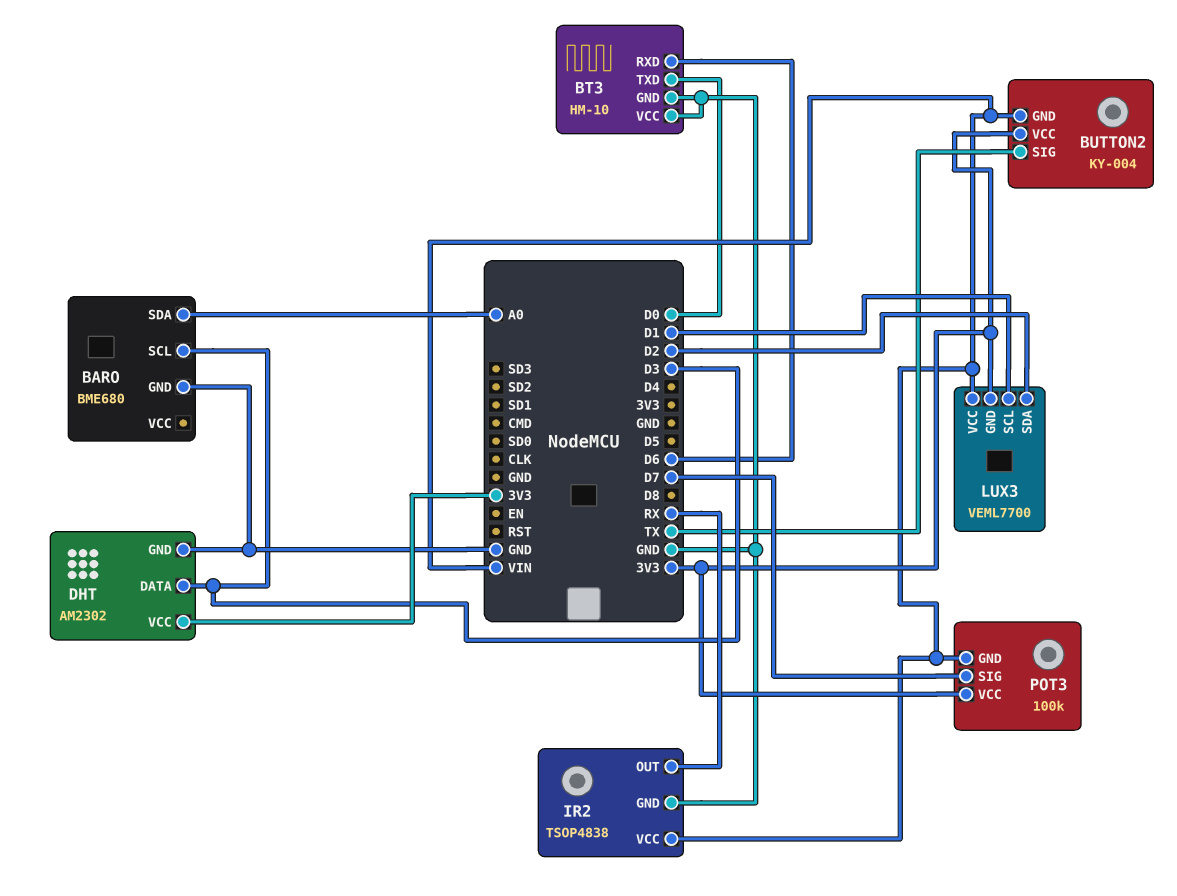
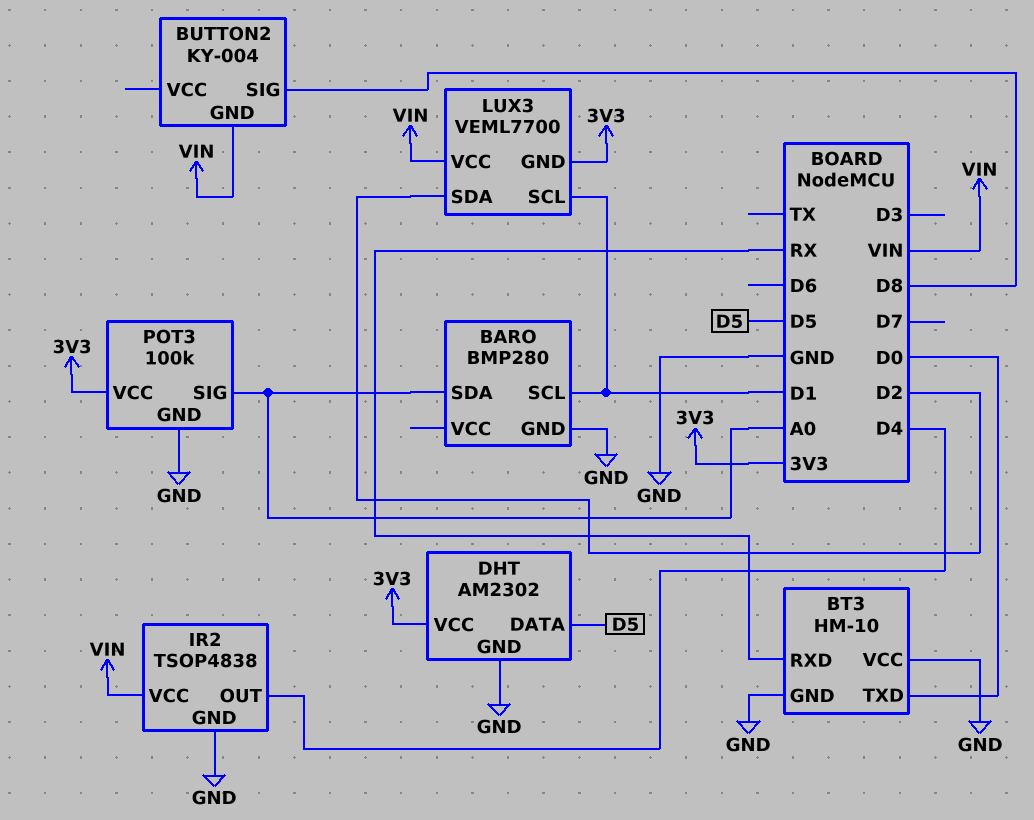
BARO: BME680 -> BMP280
BARO pin SCL: D3 -> D1
BT3 pin RXD: D6 -> RX
BUTTON2 pin SIG: TX -> D8
BUTTON2 pin VCC: 3V3 -> none
DHT pin DATA: D3 -> D5
IR2 pin OUT: RX -> D4
POT3 pin GND: VIN -> GND
POT3 pin SIG: D7 -> A0

